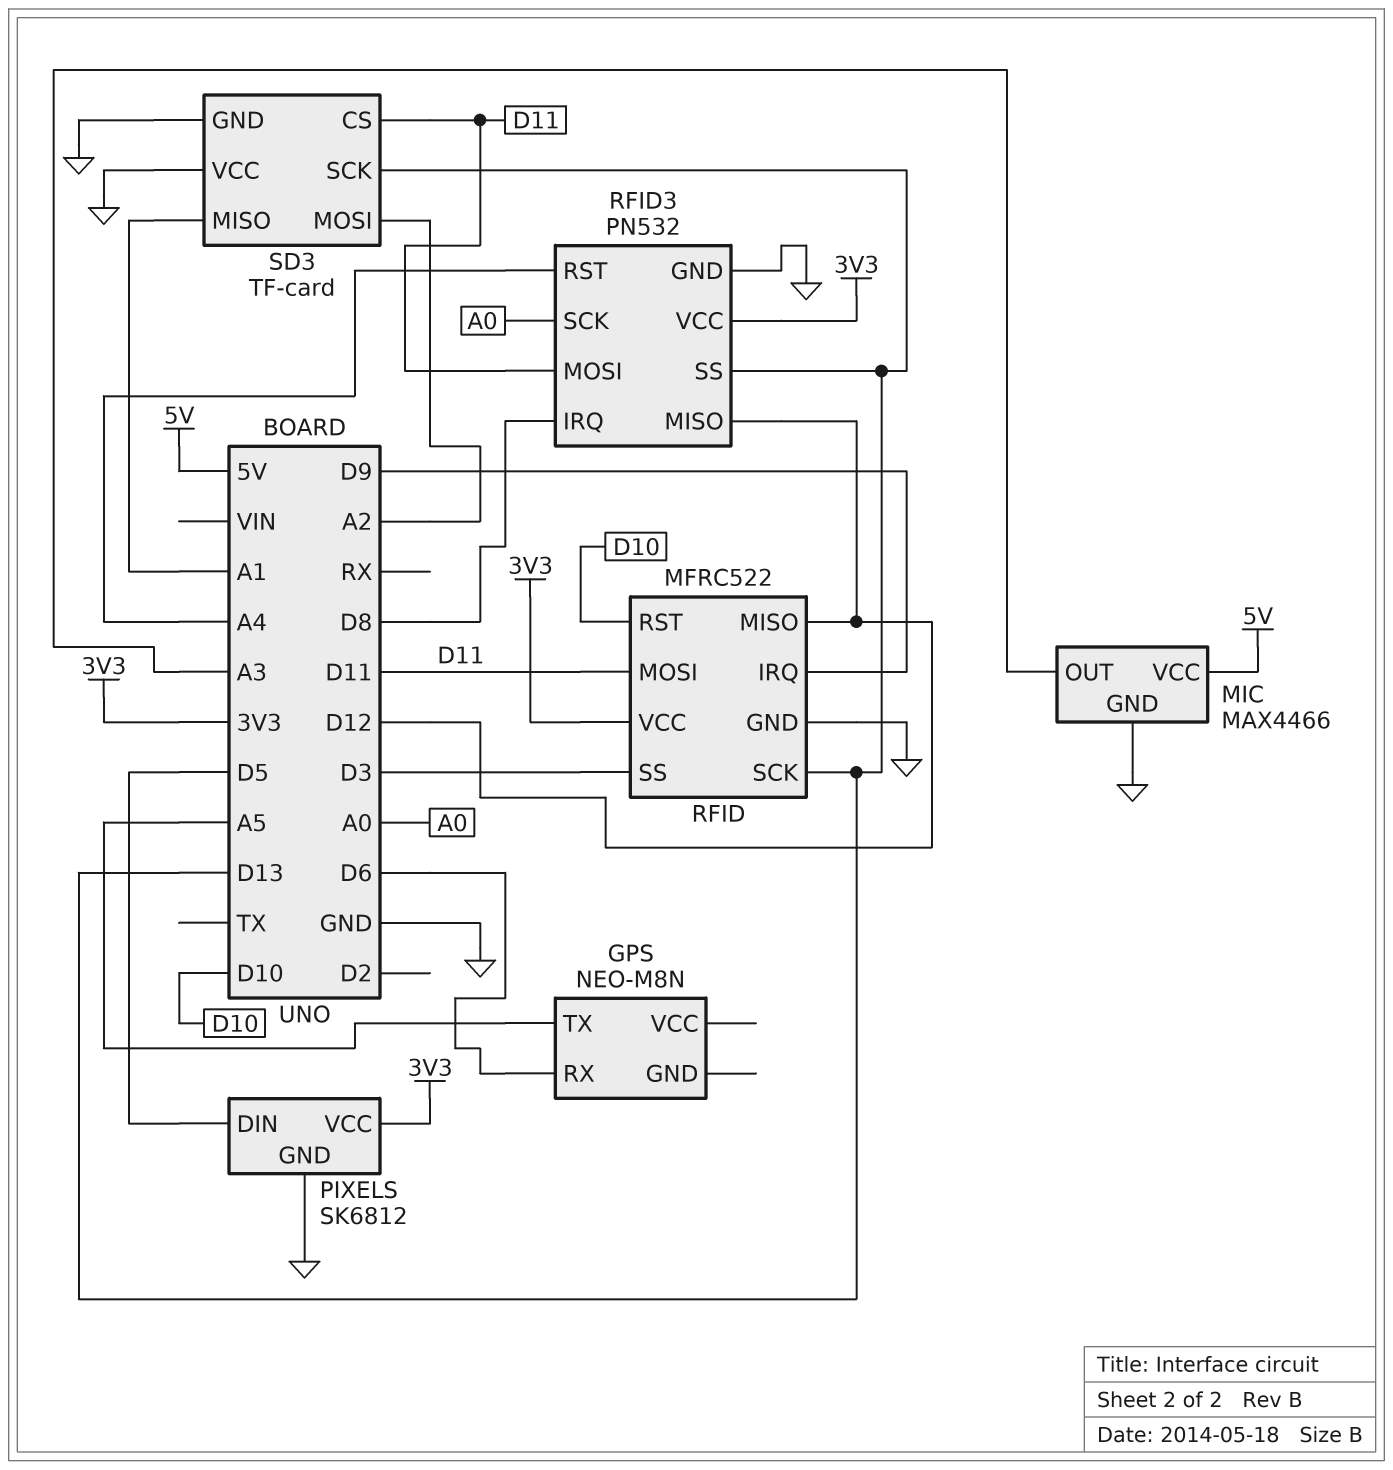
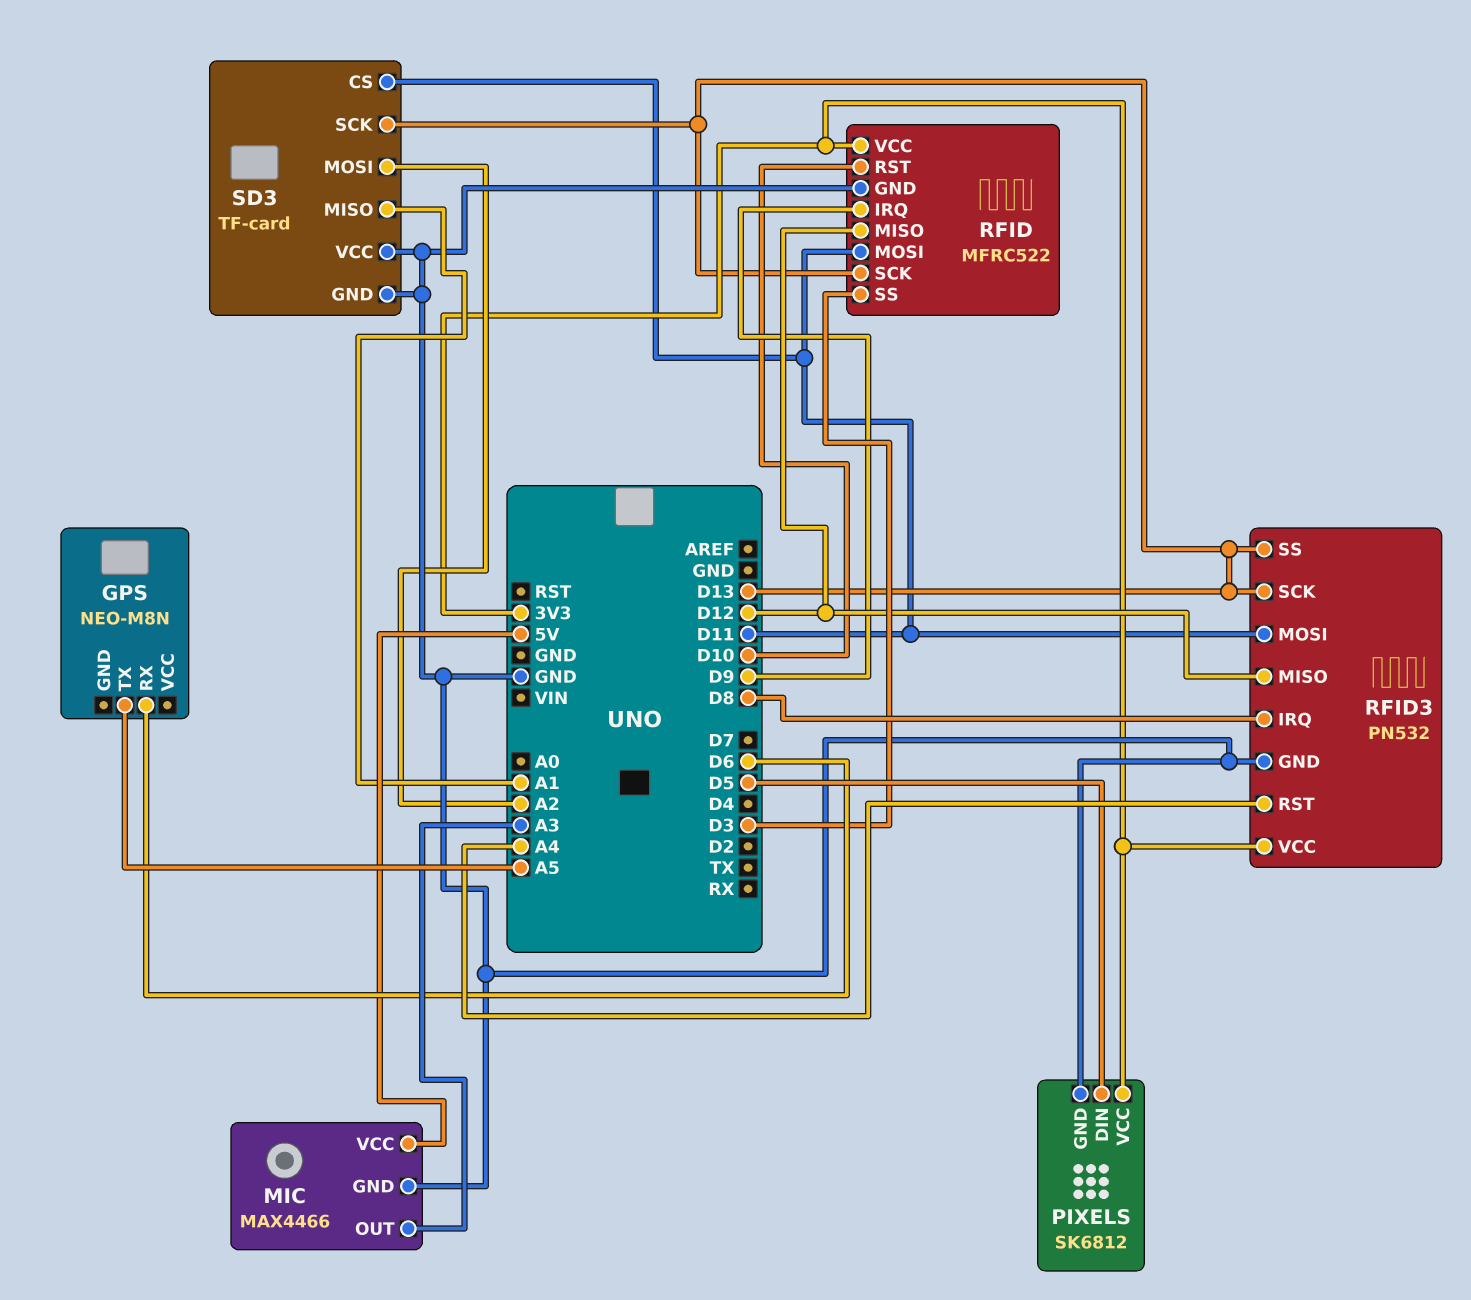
RFID3 pin SCK: A0 -> D13

